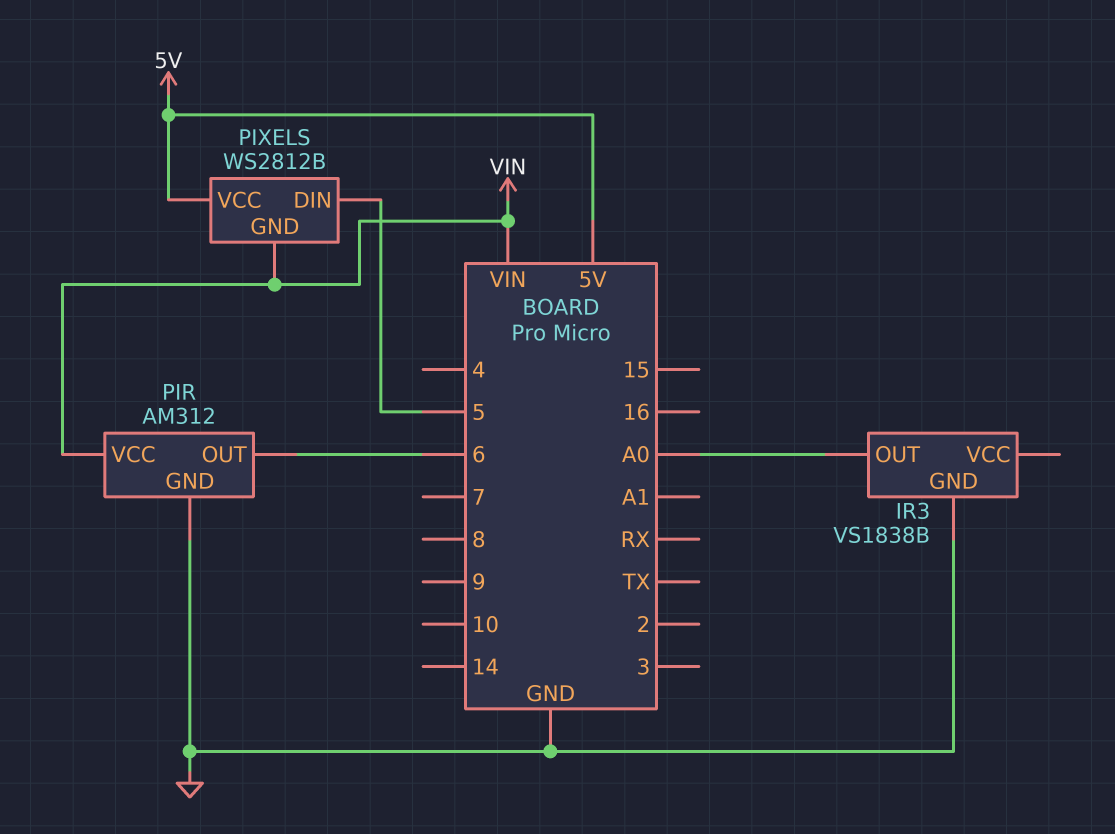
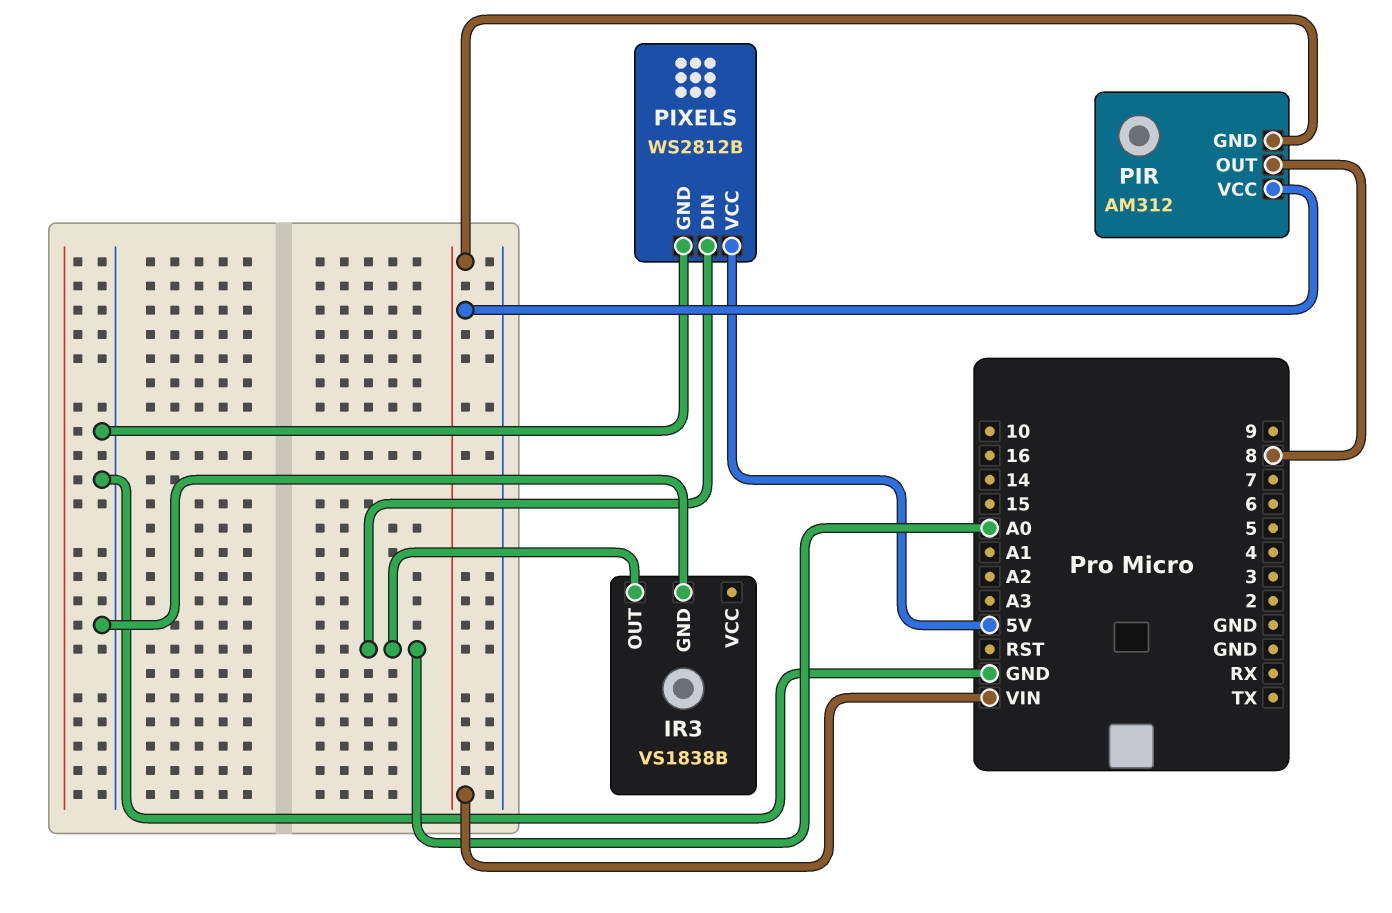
PIR pin GND: GND -> VIN
PIR pin OUT: 6 -> 8
PIXELS pin DIN: 5 -> A0
PIXELS pin GND: VIN -> GND

